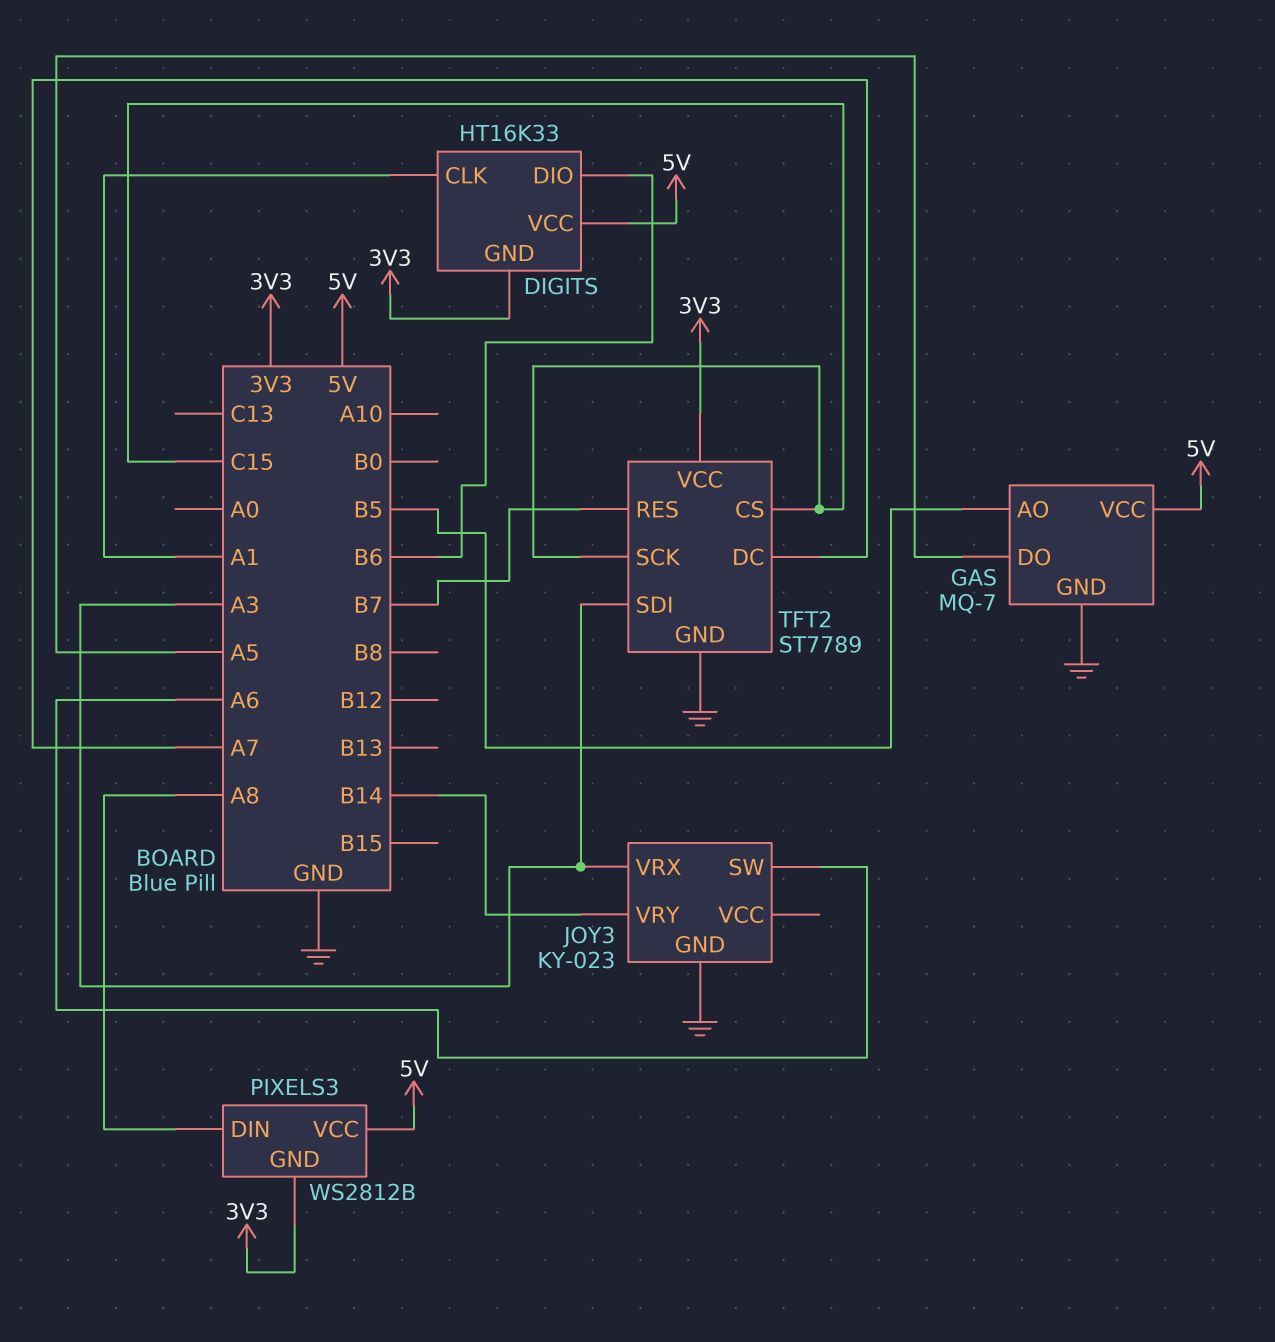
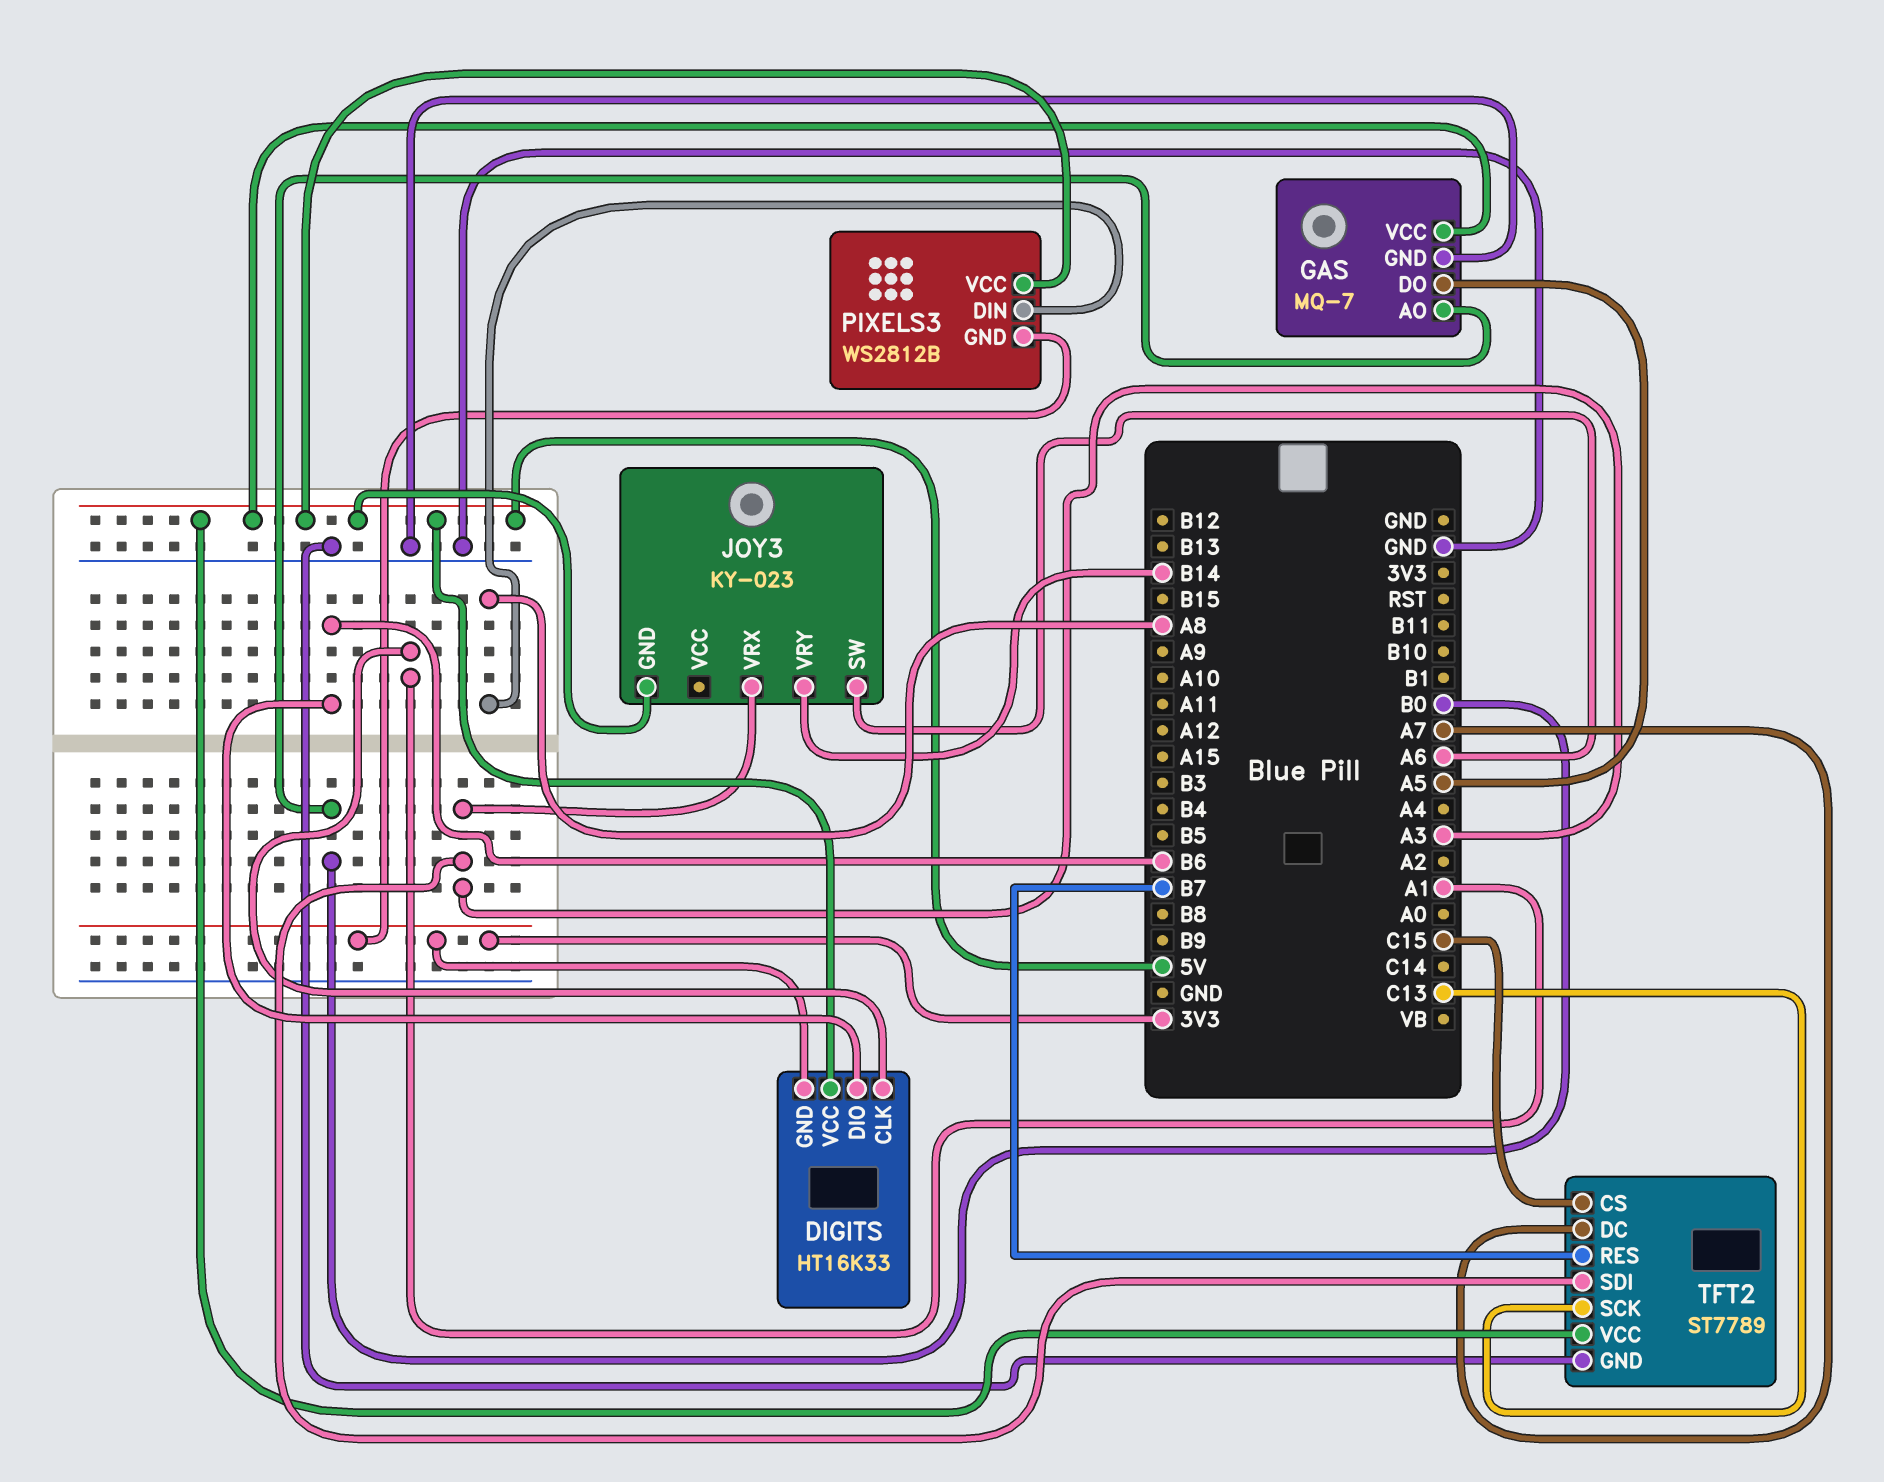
GAS pin AO: B5 -> B0
JOY3 pin GND: GND -> 5V
TFT2 pin SCK: C15 -> C13
TFT2 pin VCC: 3V3 -> 5V

